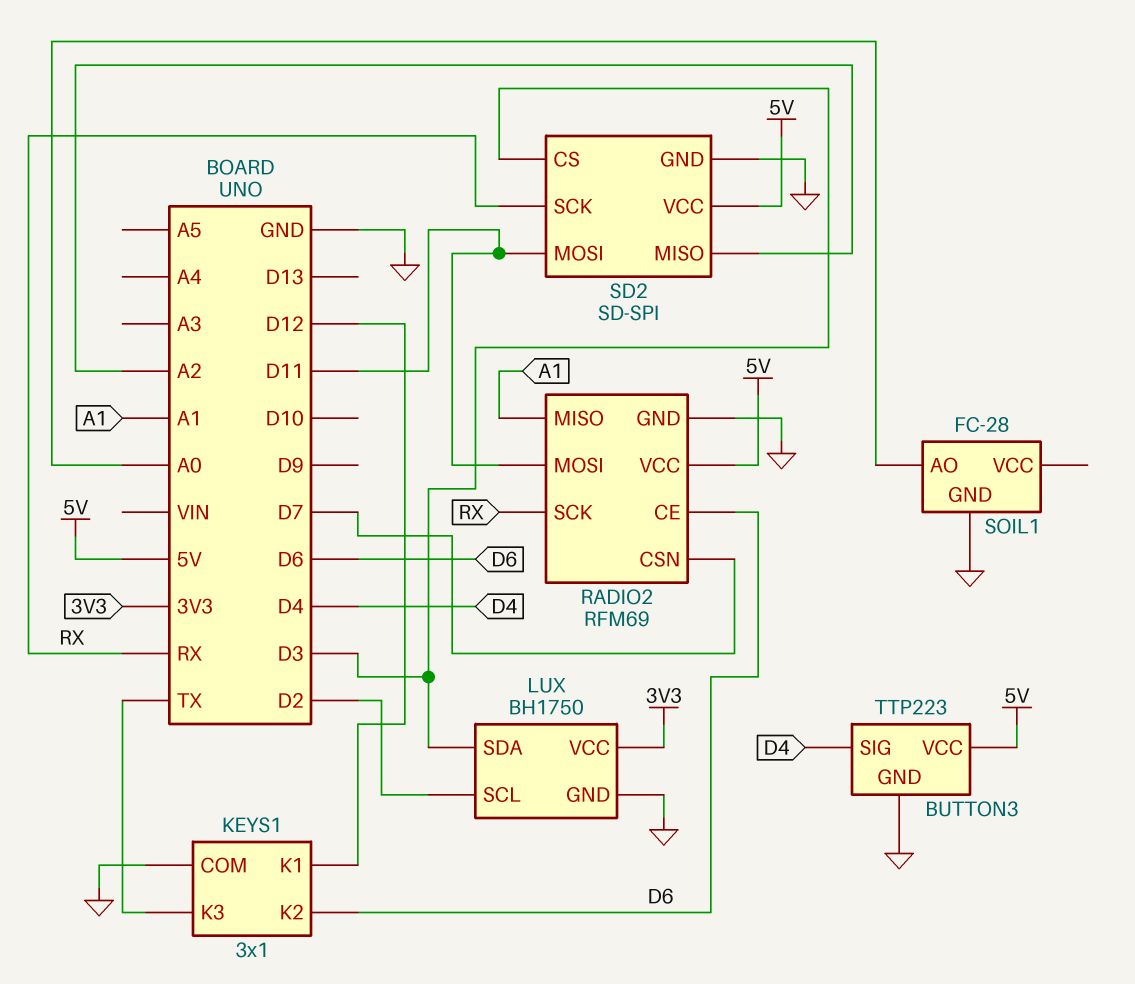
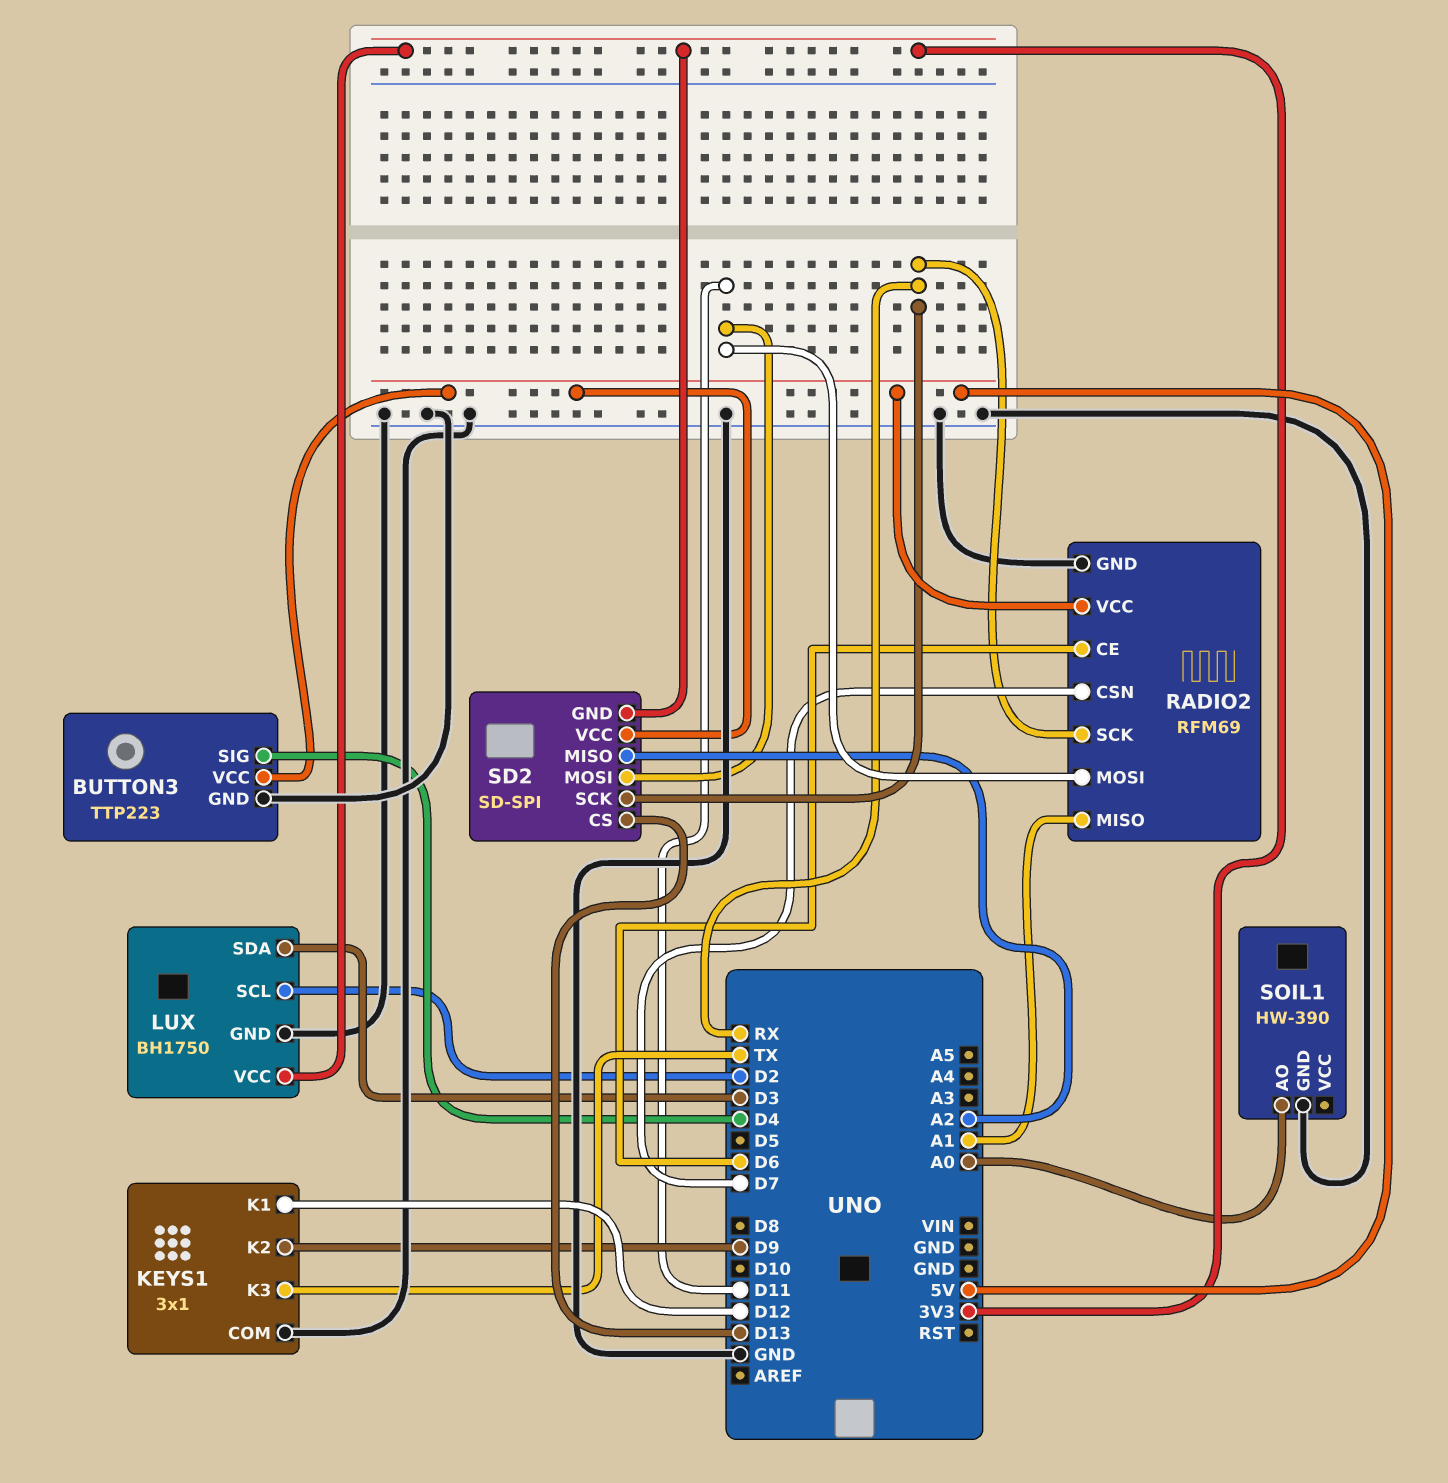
KEYS1 pin K2: D6 -> D9
SD2 pin CS: D3 -> D13
SD2 pin GND: GND -> 3V3
SOIL1: FC-28 -> HW-390

